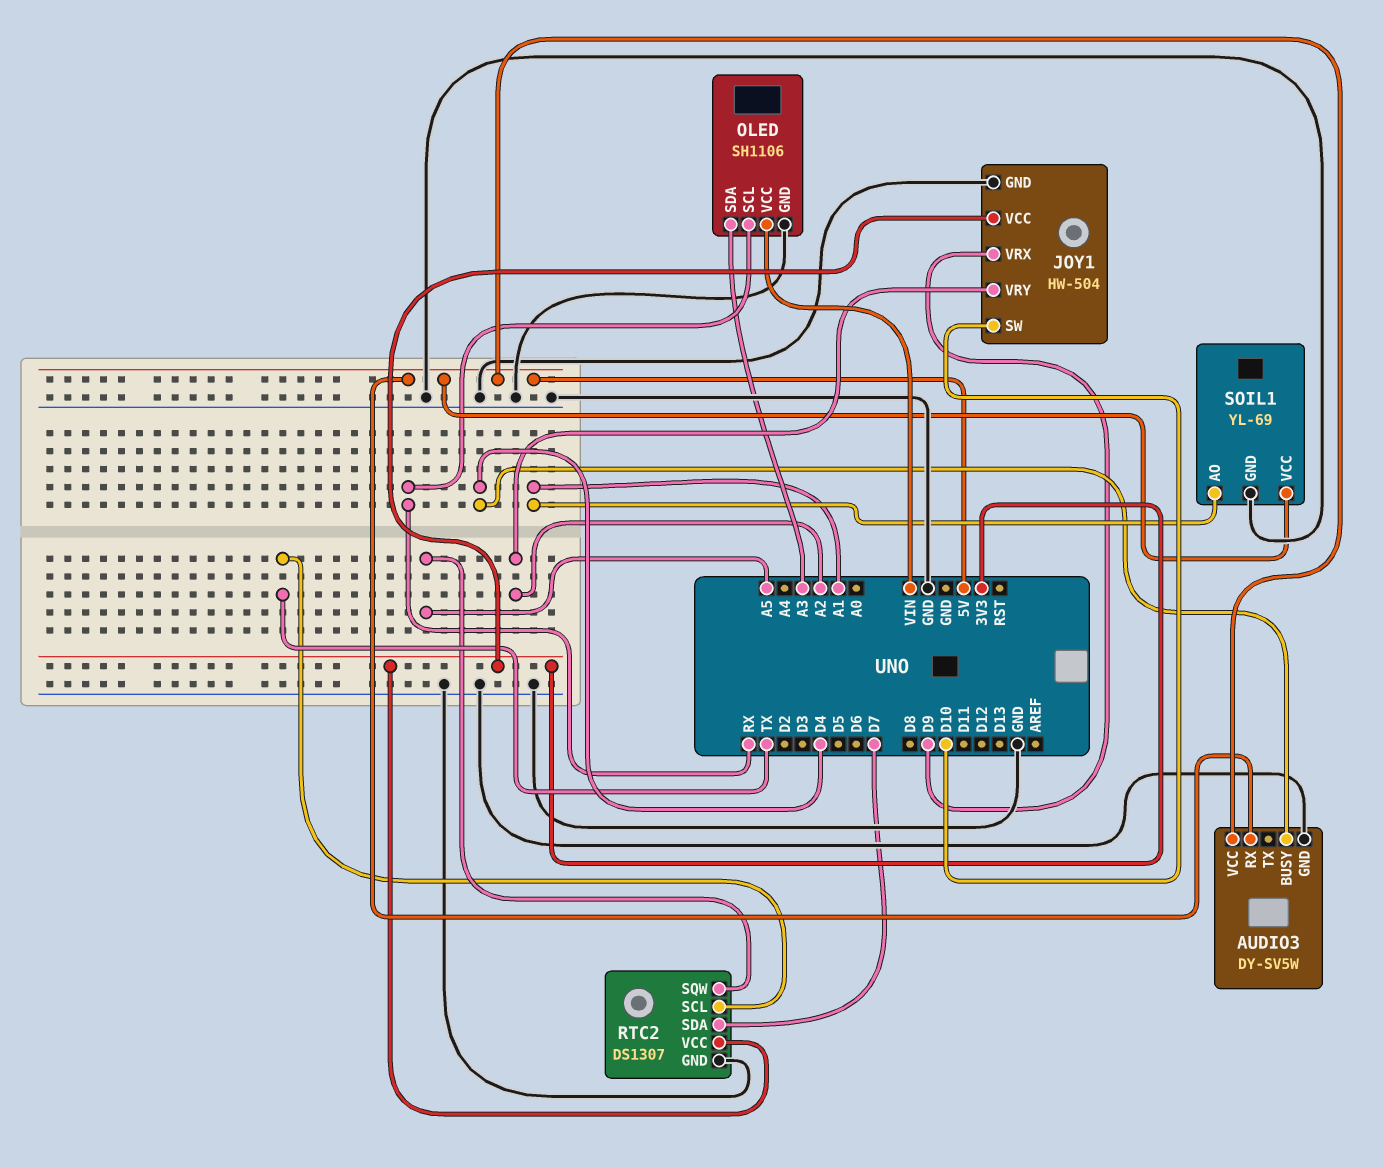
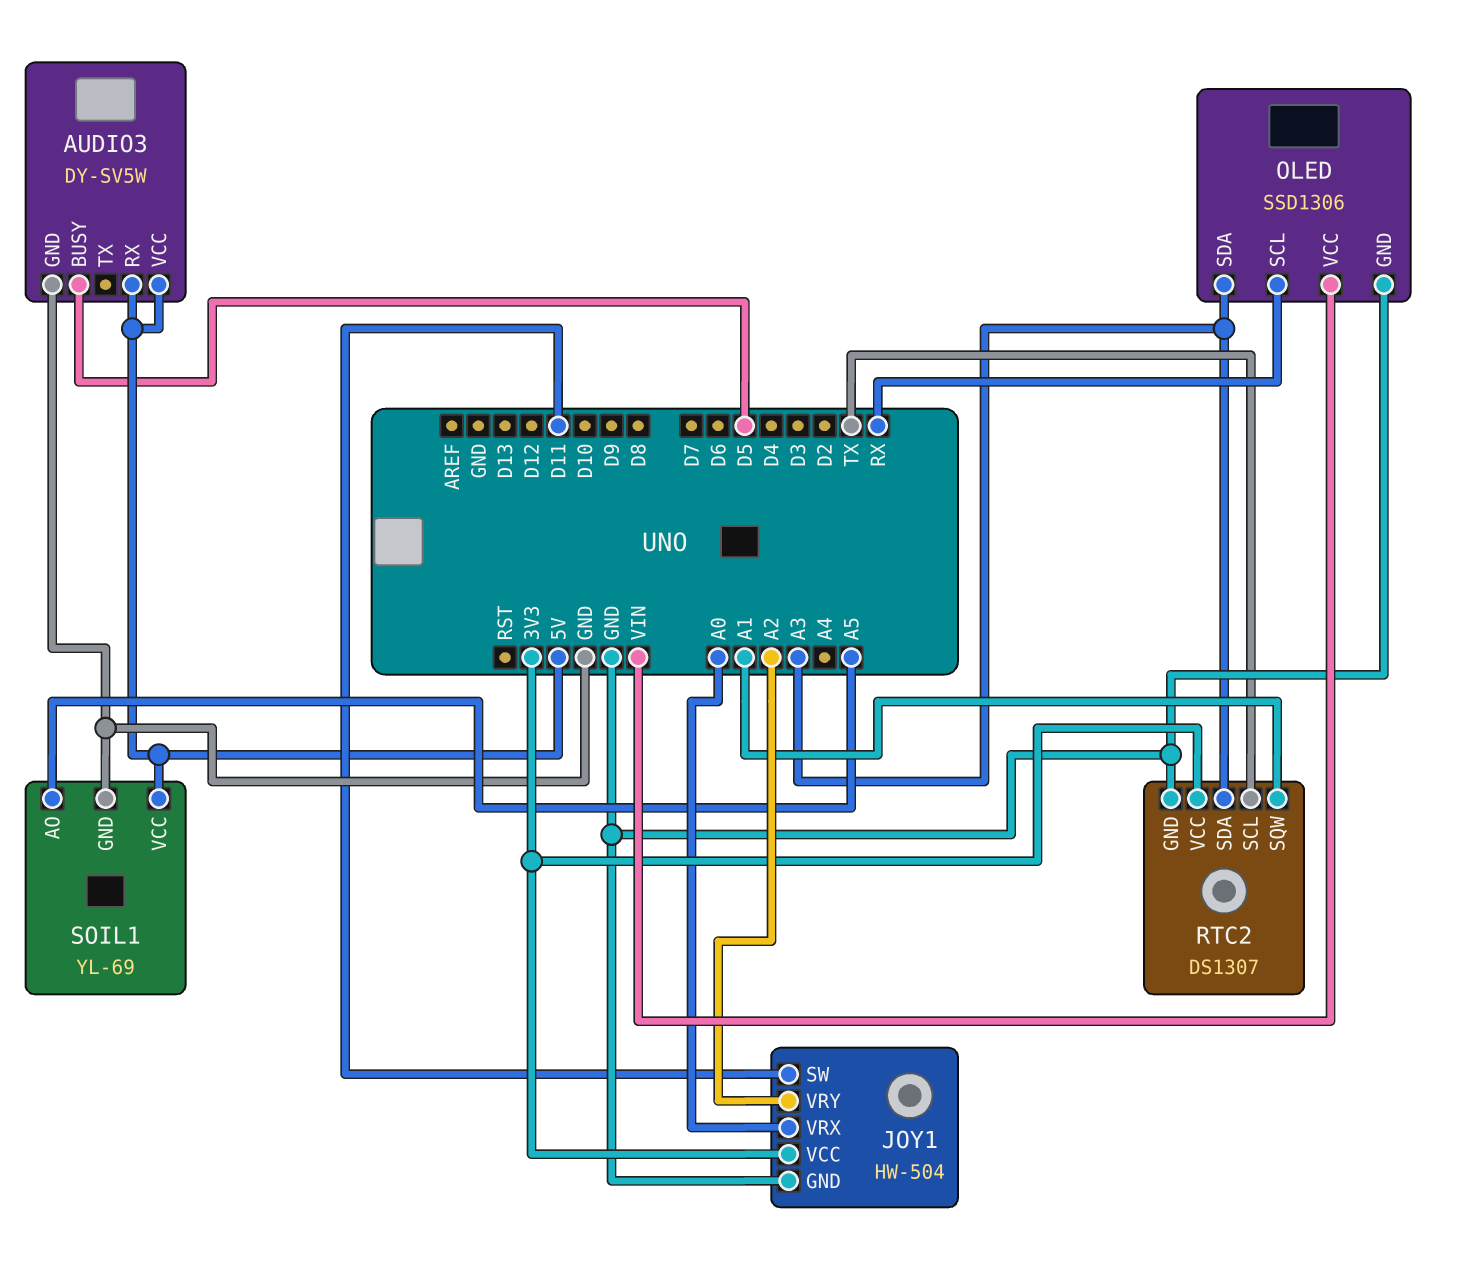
AUDIO3 pin BUSY: D4 -> D5
JOY1 pin SW: D10 -> D11
JOY1 pin VRX: D9 -> A0
OLED: SH1106 -> SSD1306
RTC2 pin SDA: D7 -> A3
RTC2 pin SQW: A5 -> A1
SOIL1 pin AO: A1 -> A5

